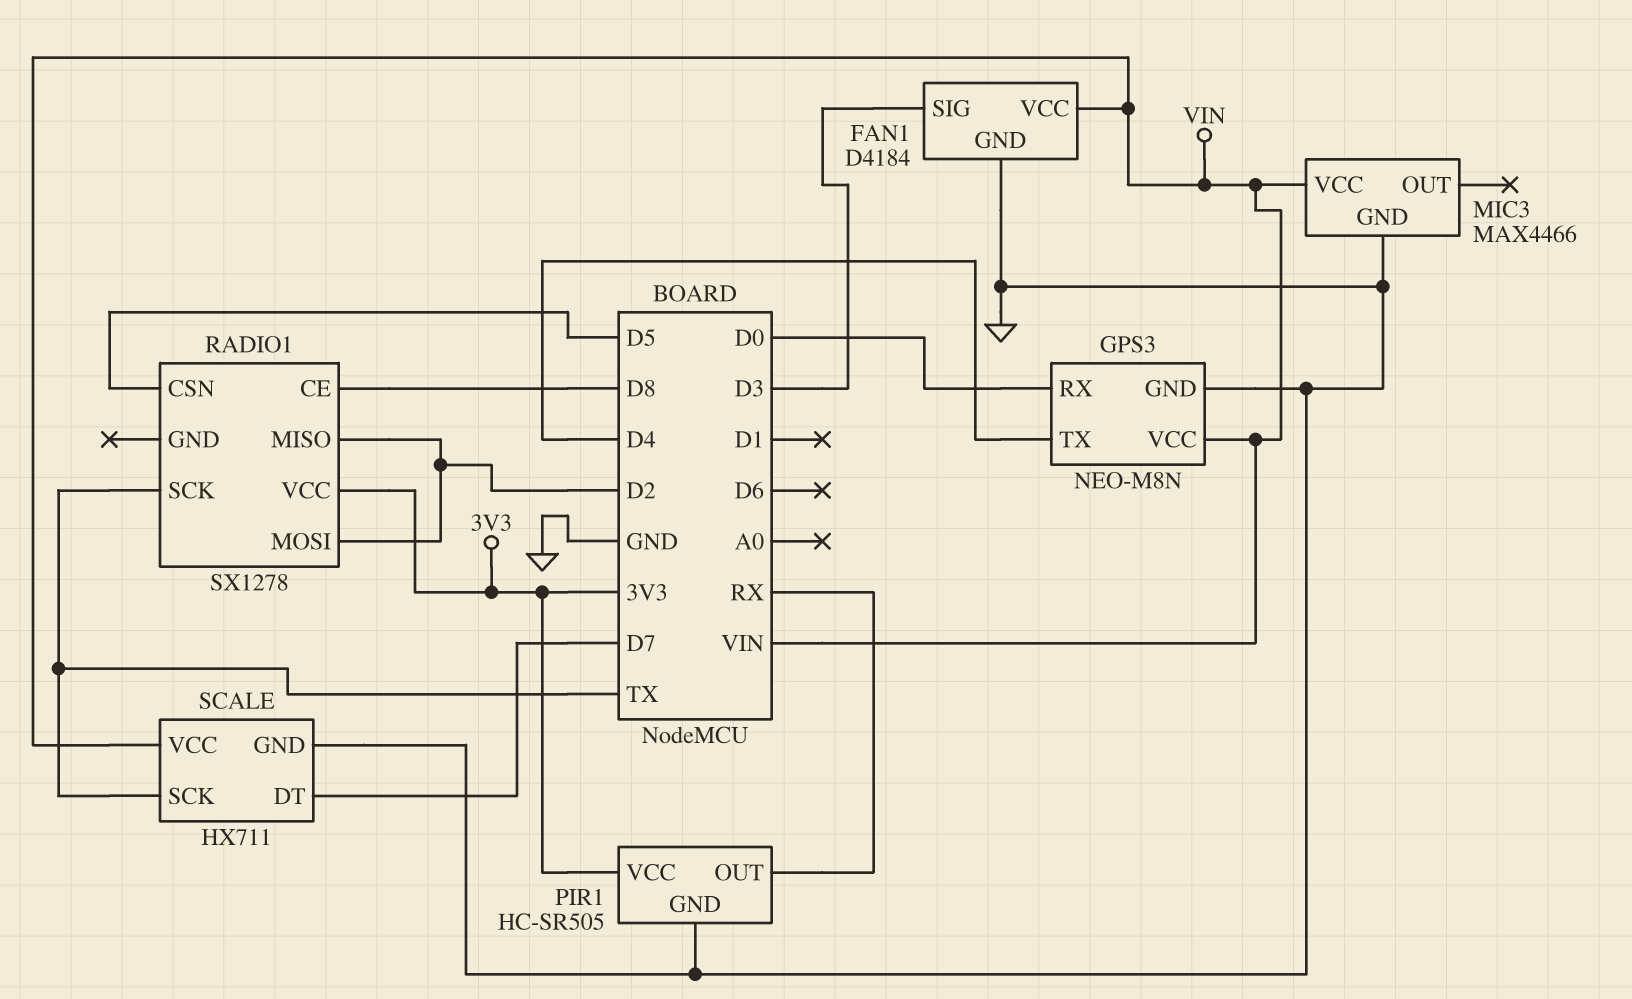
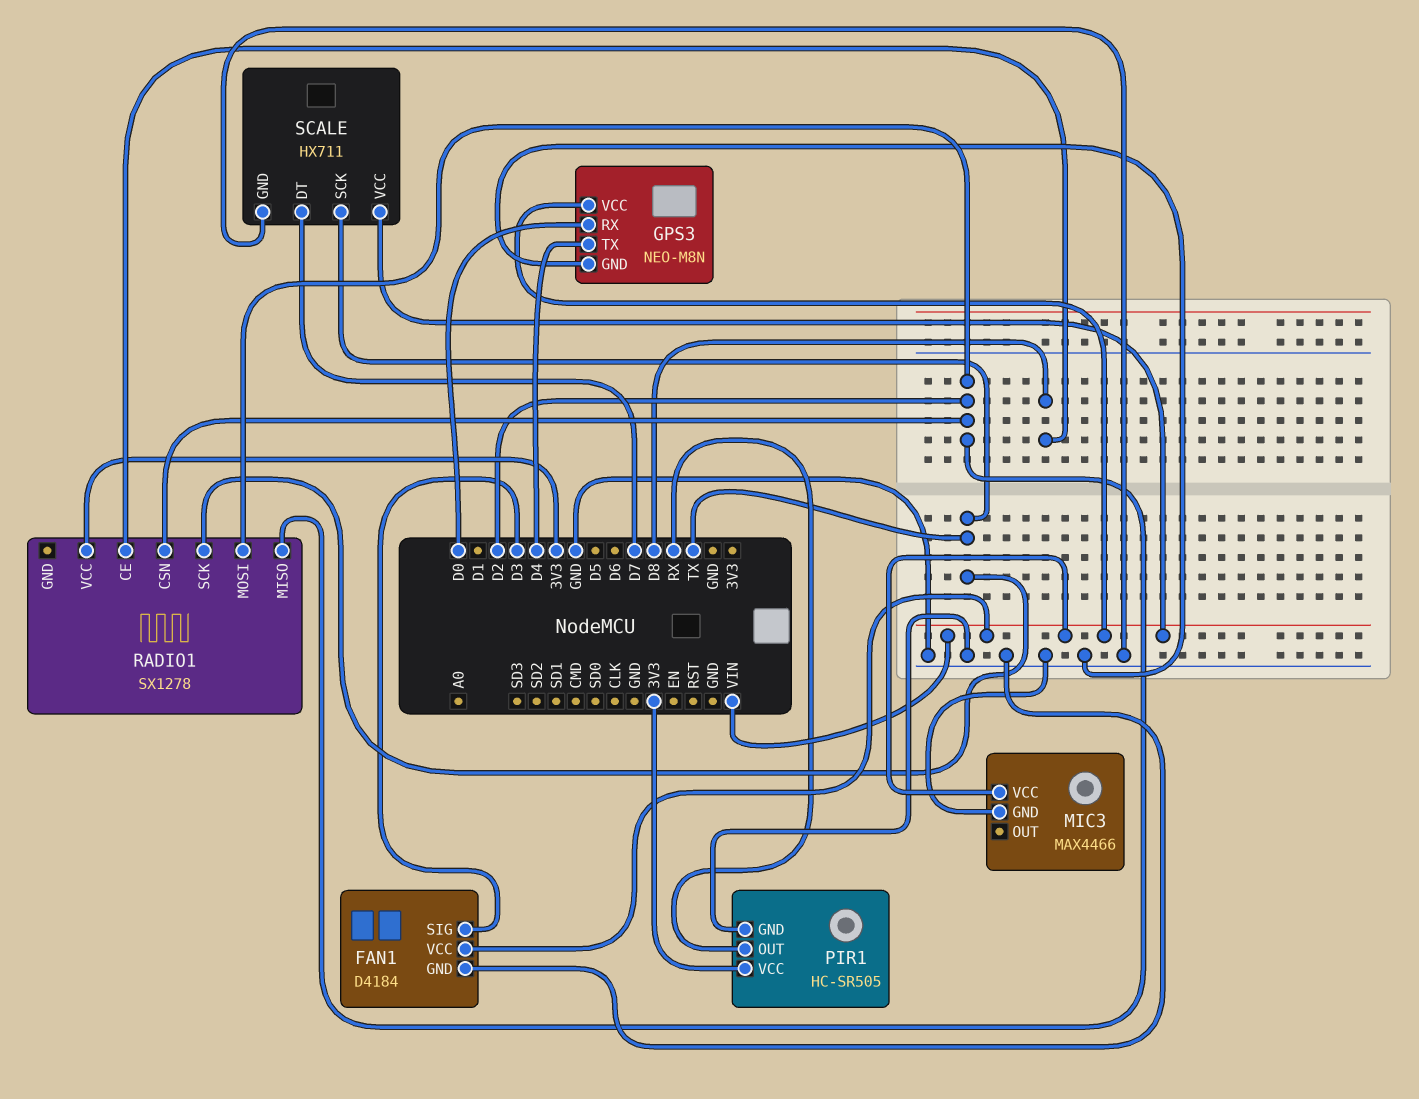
RADIO1 pin CSN: D5 -> D2

